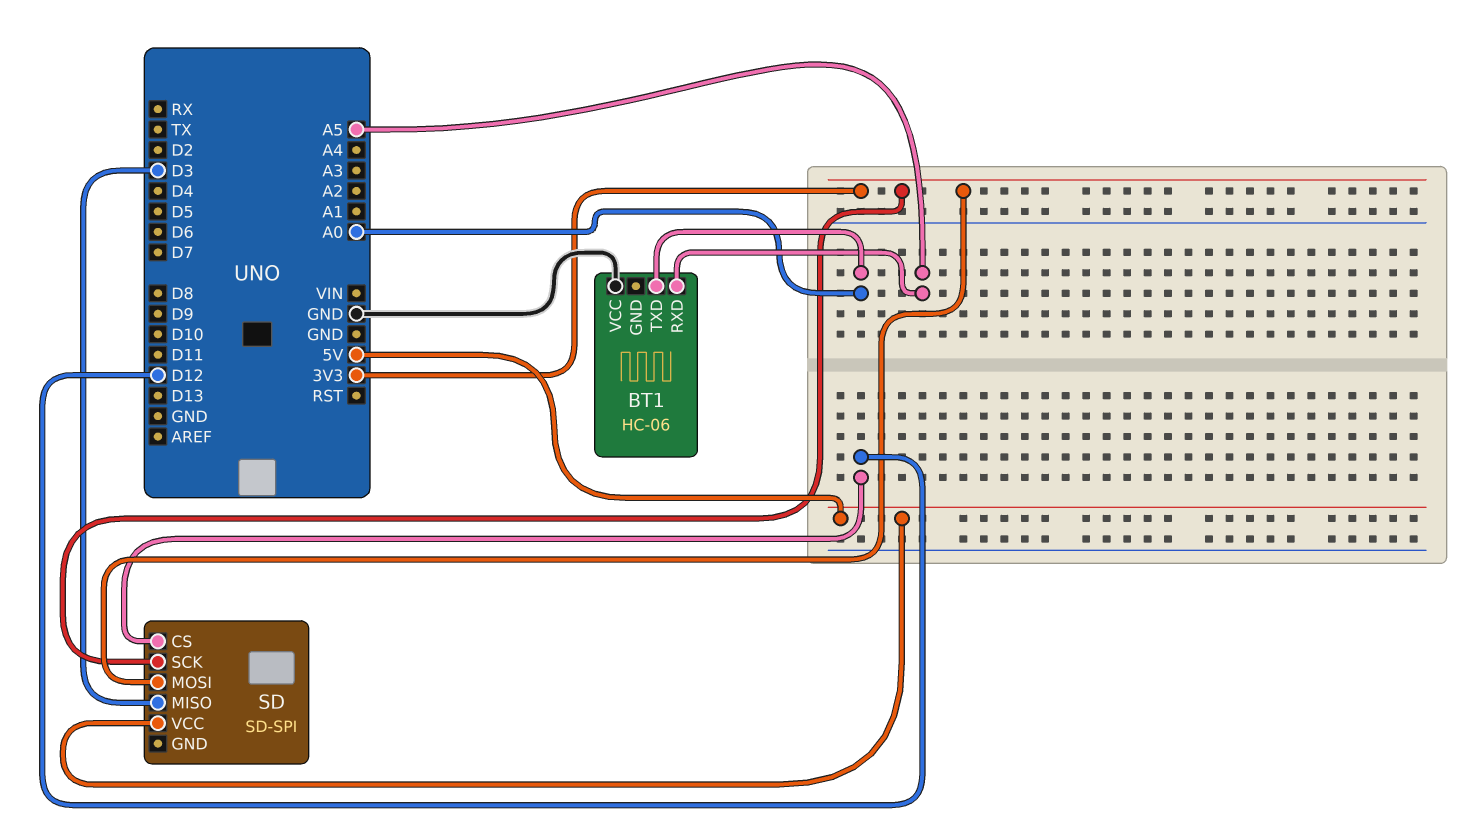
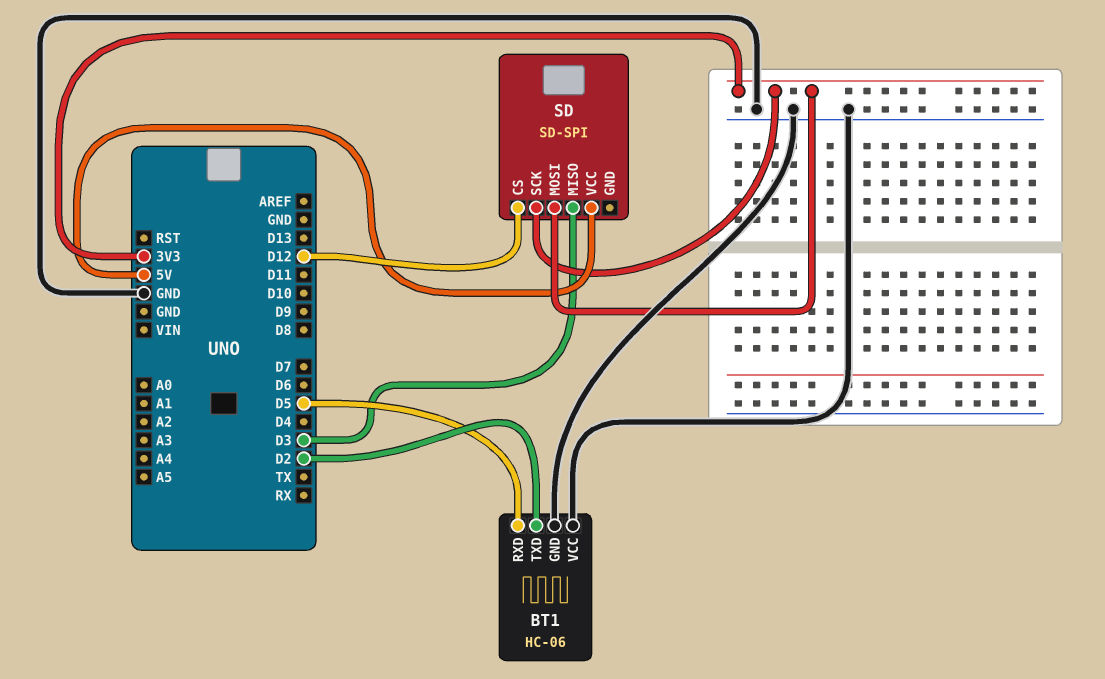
BT1 pin GND: none -> GND
BT1 pin RXD: A5 -> D5
BT1 pin TXD: A0 -> D2

